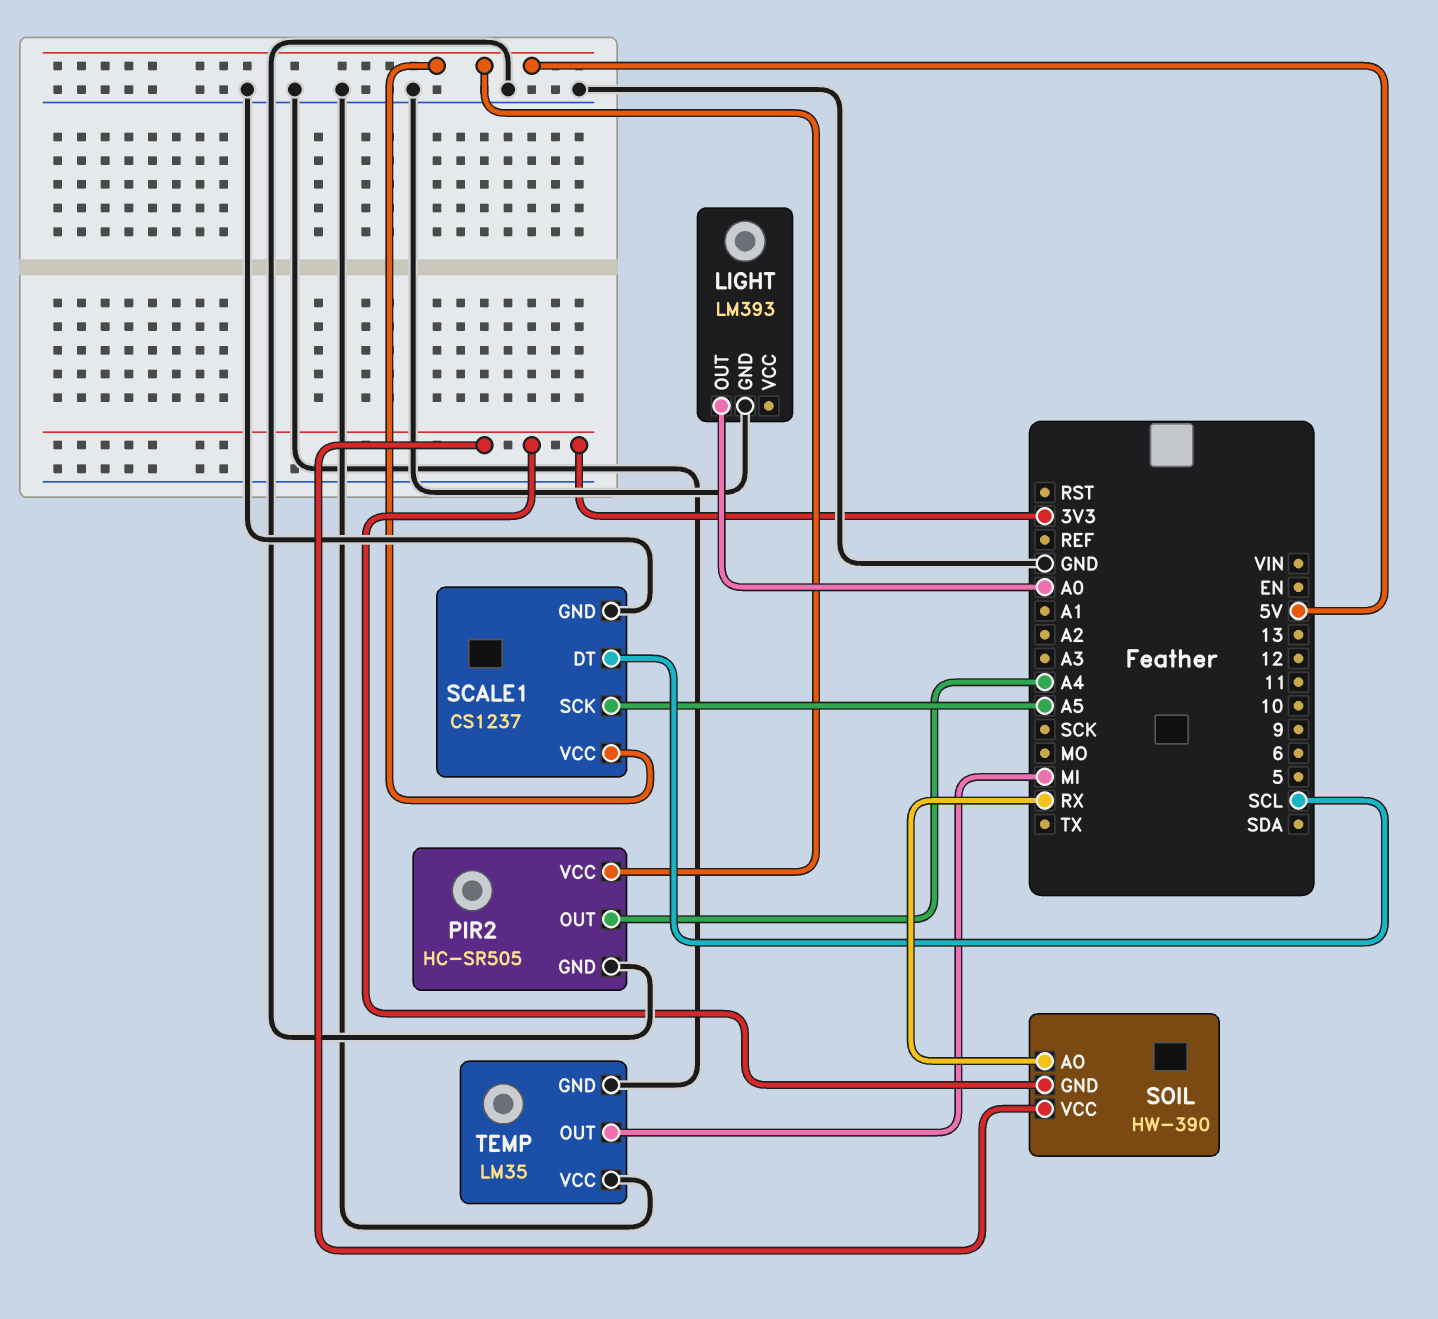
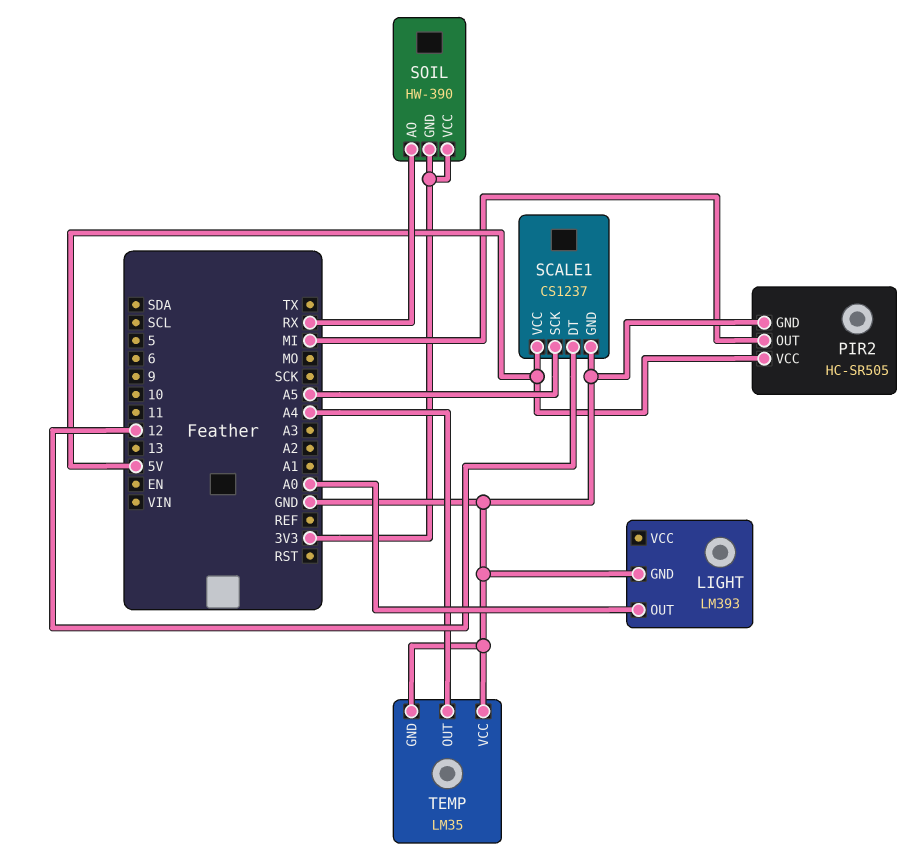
PIR2 pin OUT: A4 -> MI
SCALE1 pin DT: SCL -> 12
TEMP pin OUT: MI -> A4

